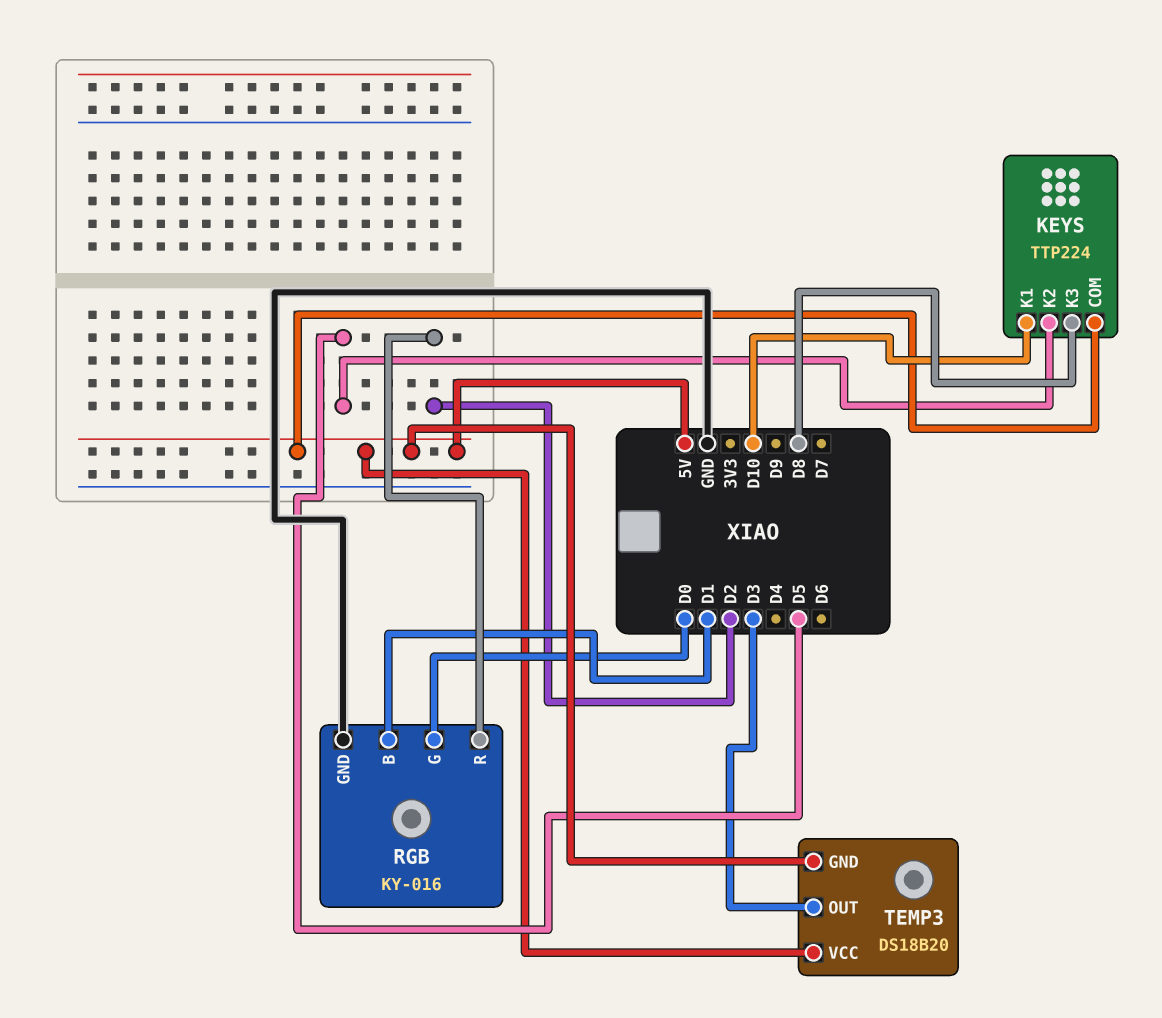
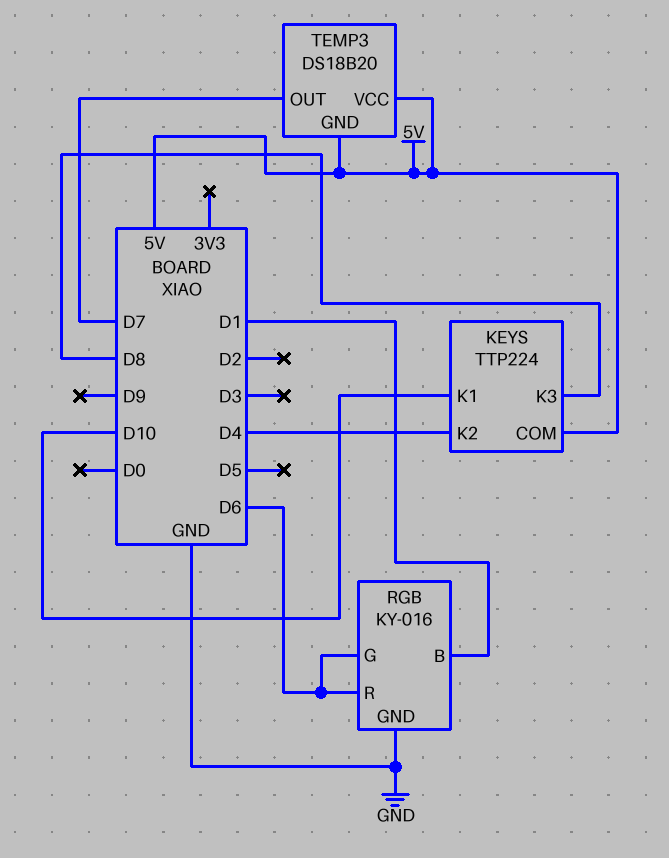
KEYS pin K2: D5 -> D4
RGB pin G: D0 -> D6
RGB pin R: D2 -> D6
TEMP3 pin OUT: D3 -> D7

